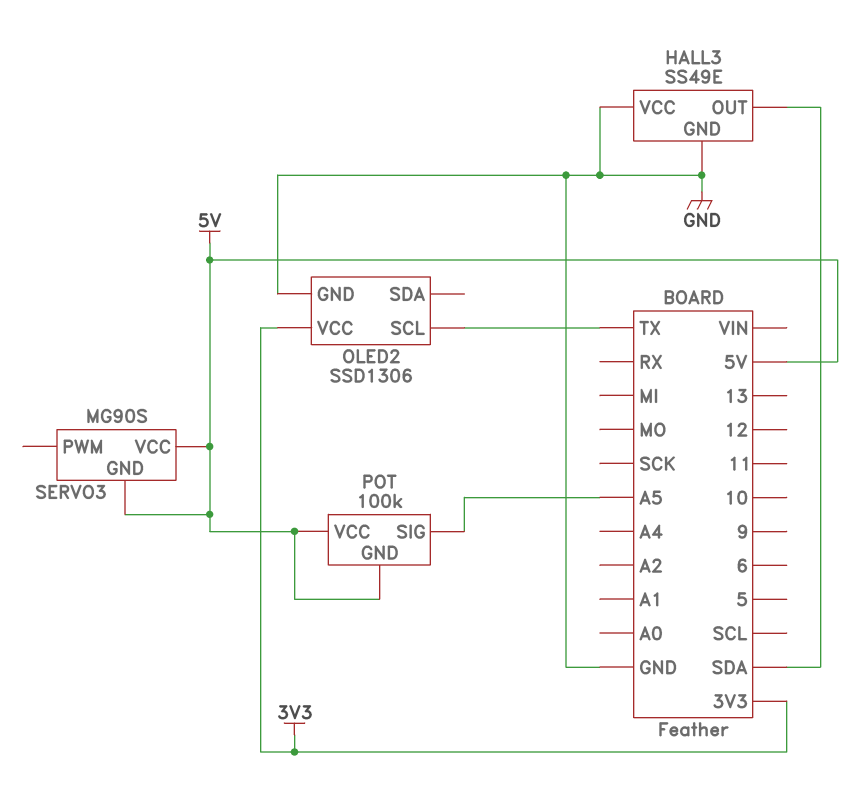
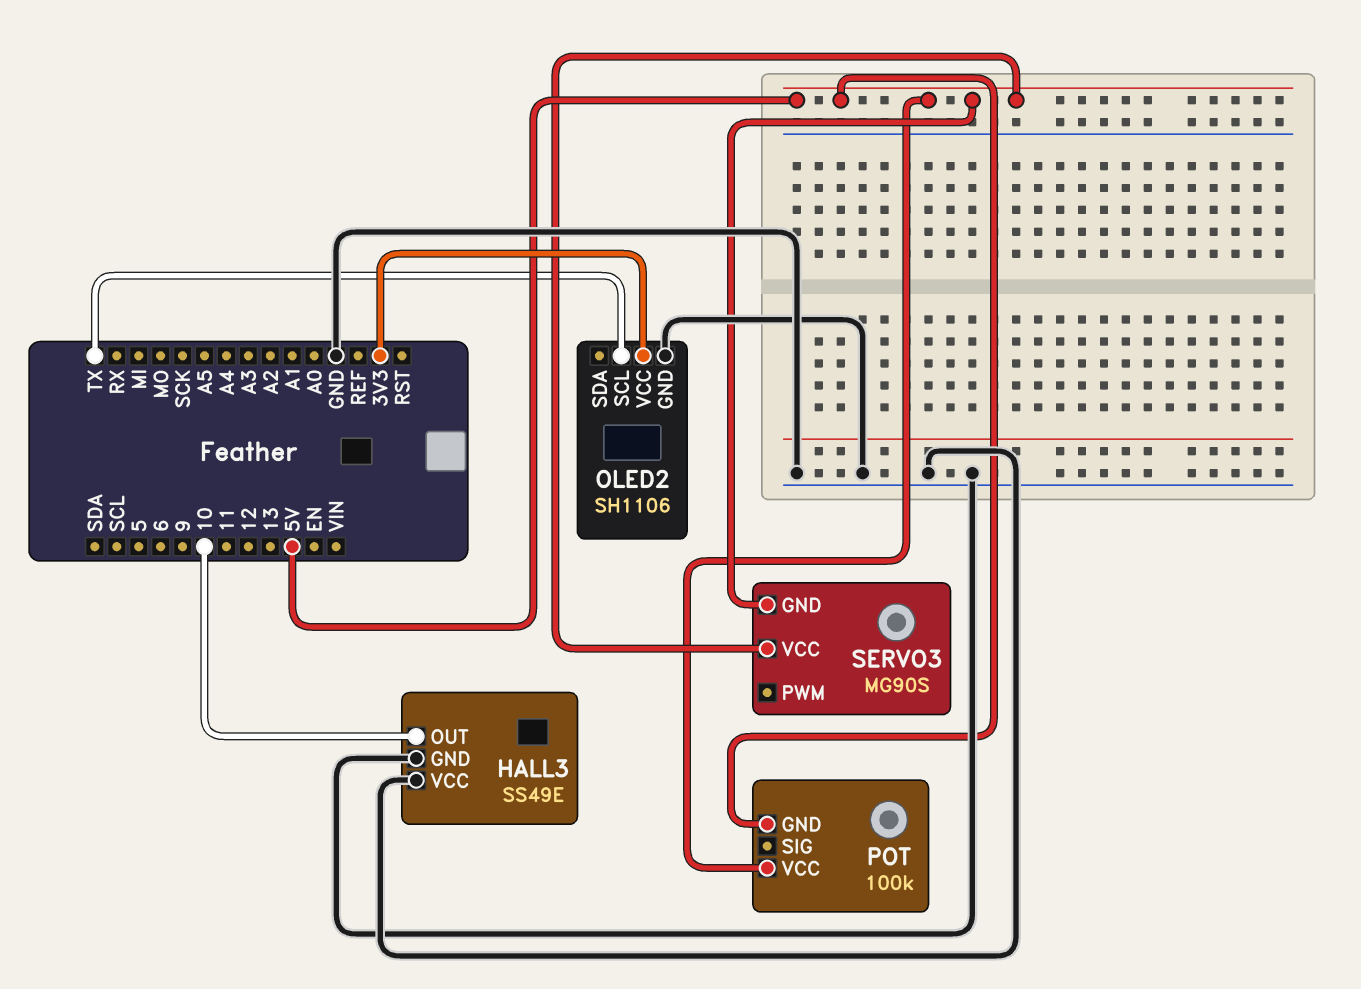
HALL3 pin OUT: SDA -> 10
OLED2: SSD1306 -> SH1106
POT pin SIG: A5 -> none

